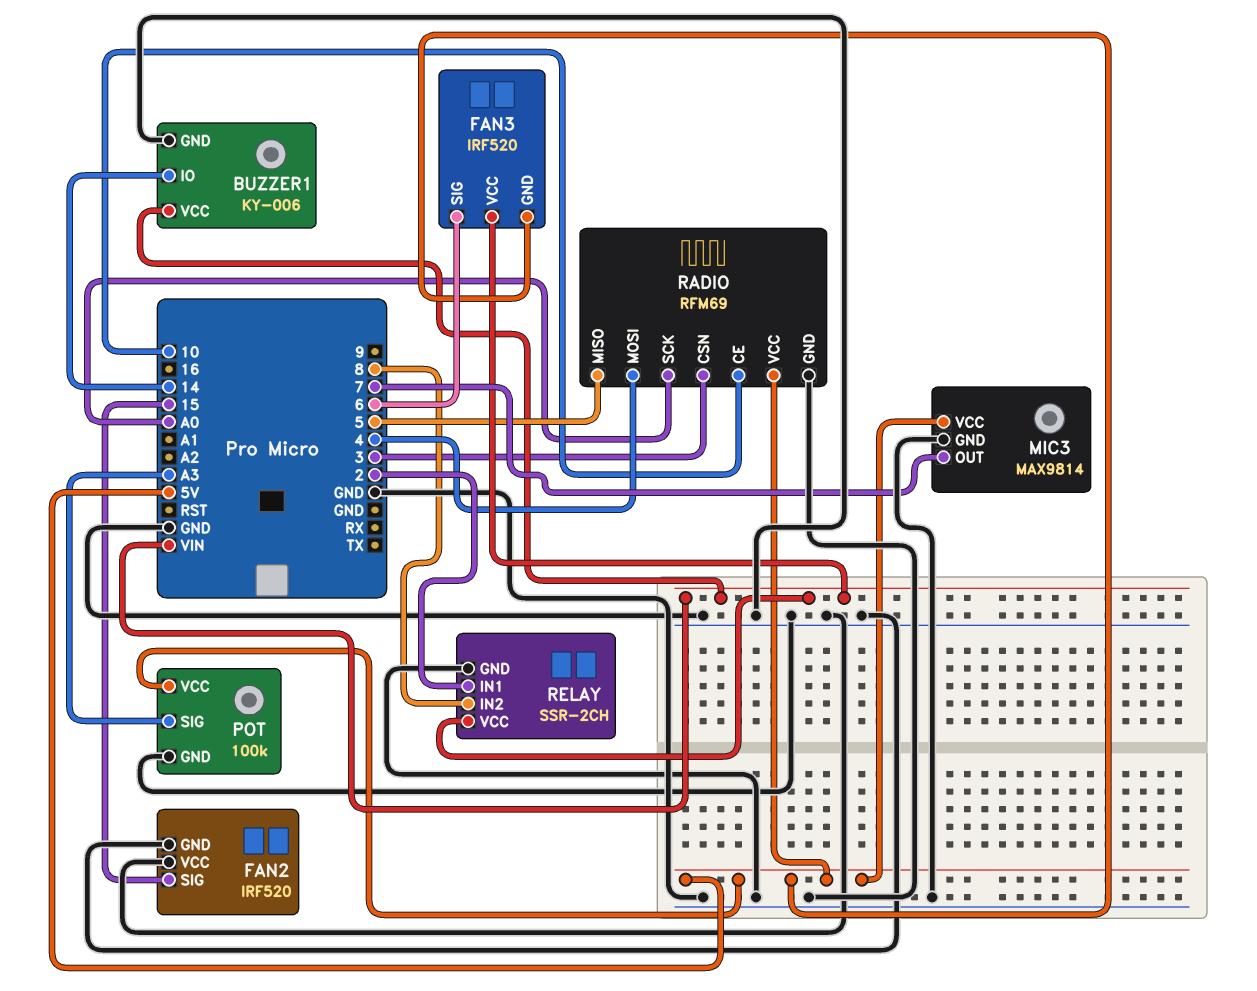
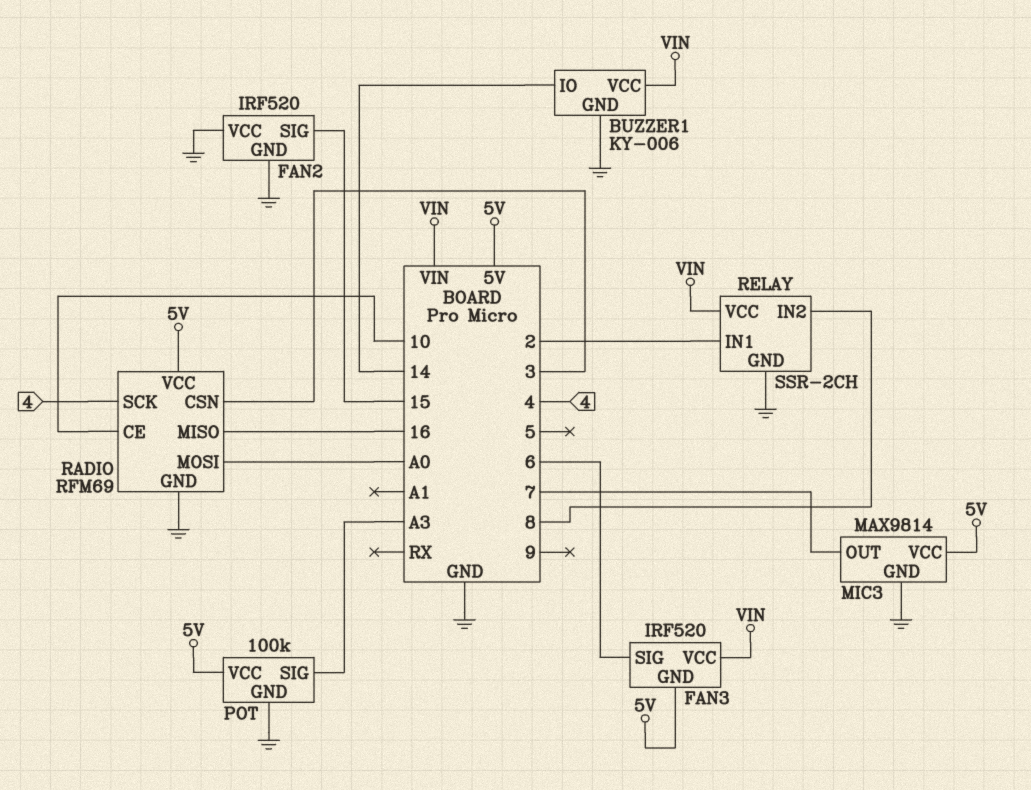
RADIO pin MISO: 5 -> 16
RADIO pin MOSI: 4 -> A0
RADIO pin SCK: A0 -> 4

